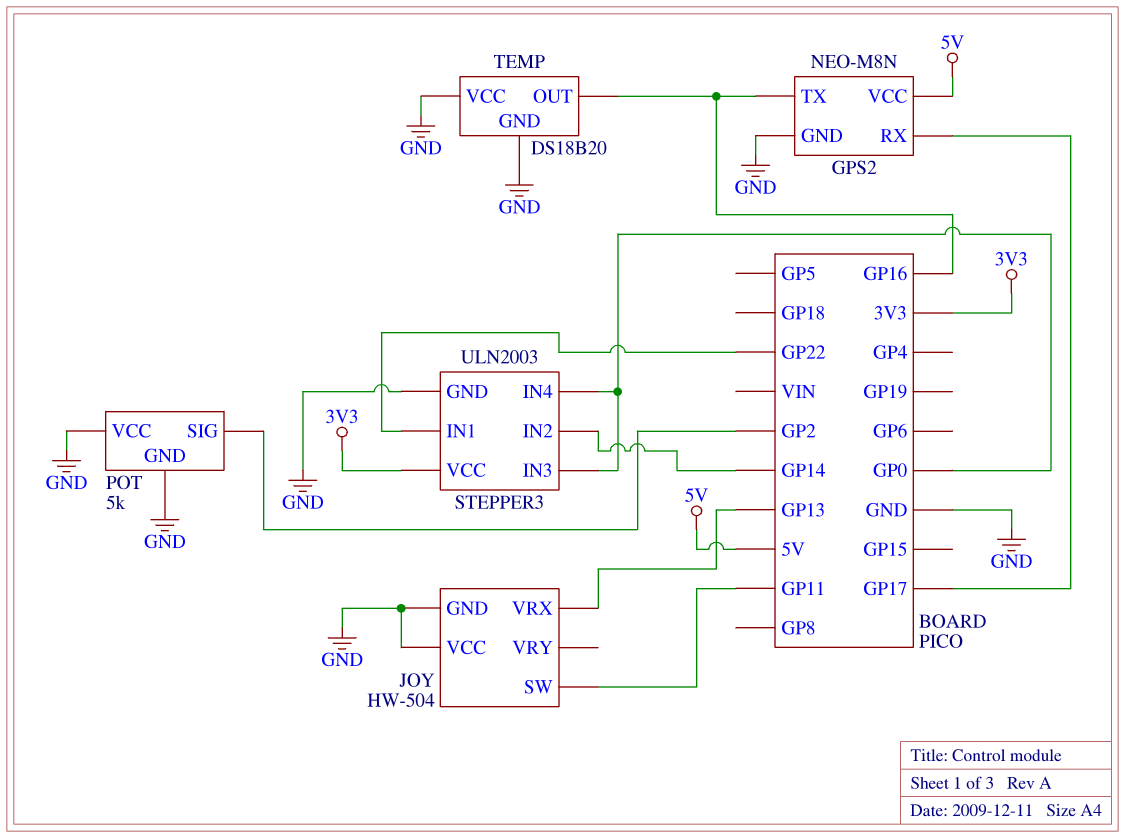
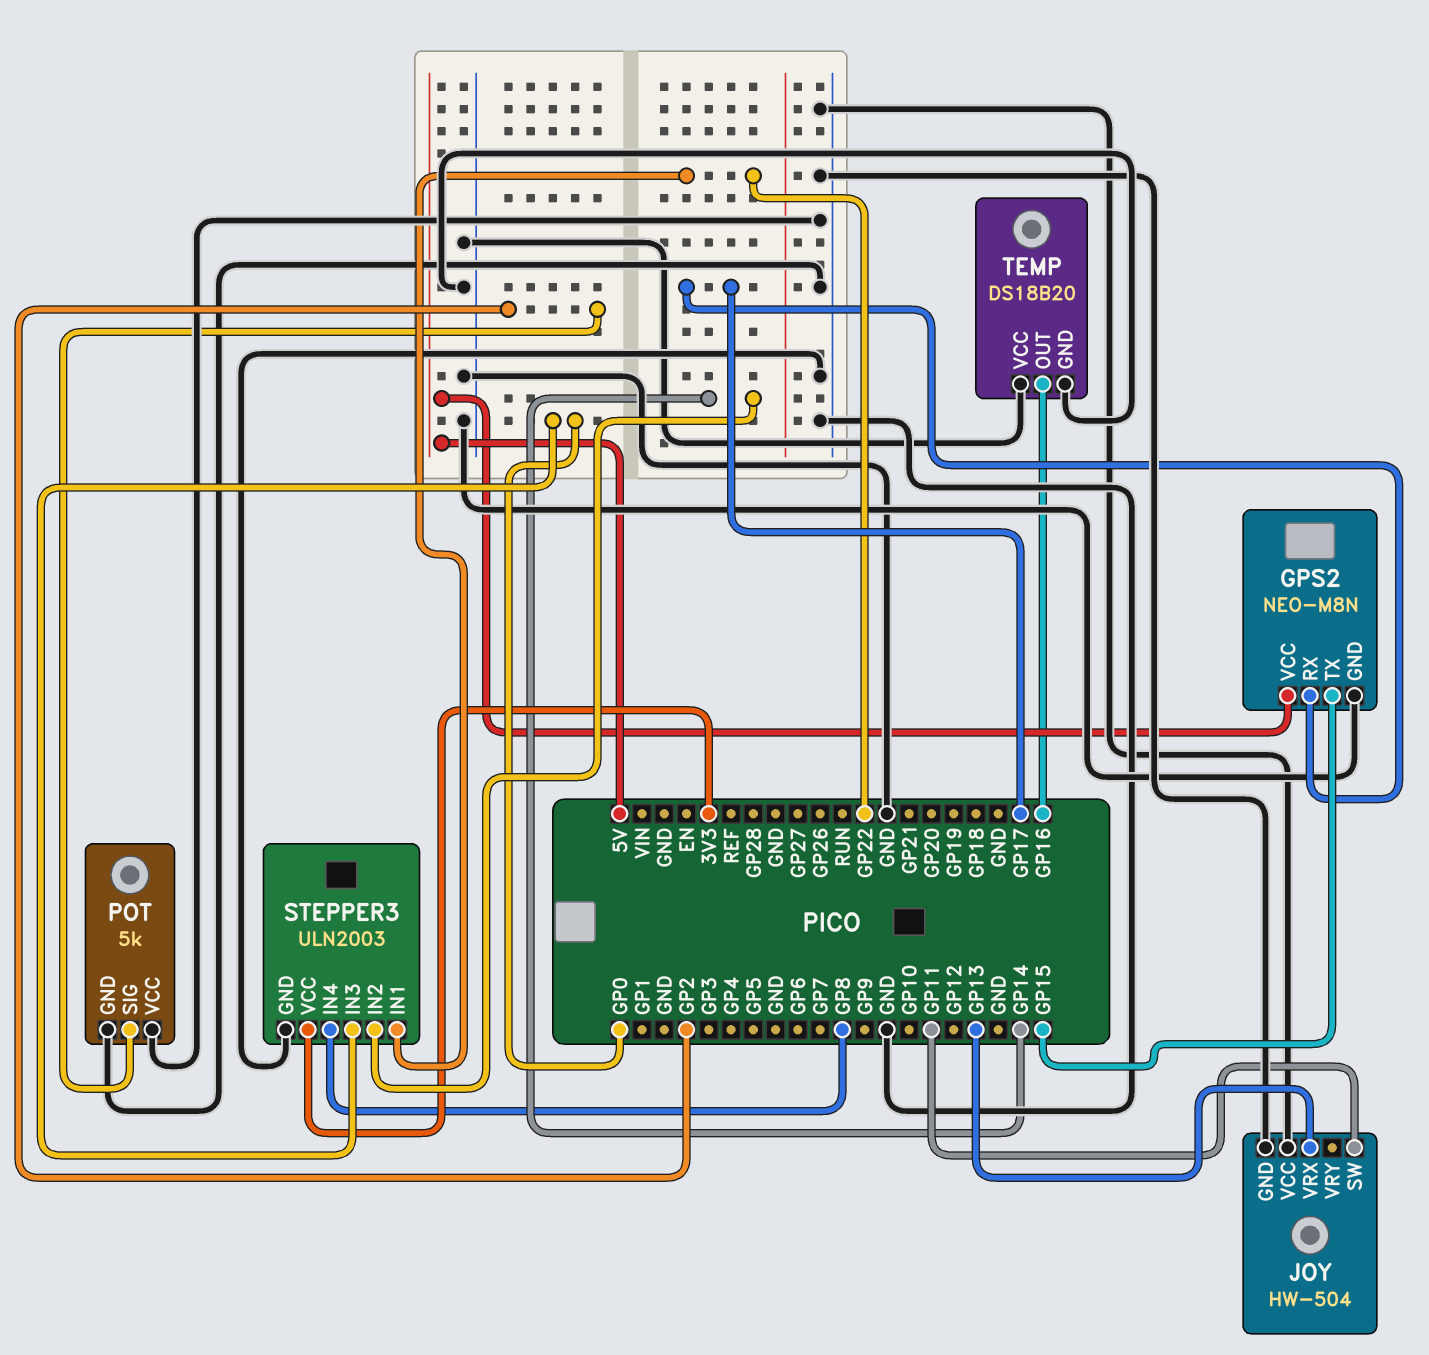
GPS2 pin TX: GP16 -> GP15
STEPPER3 pin IN4: GP0 -> GP8

